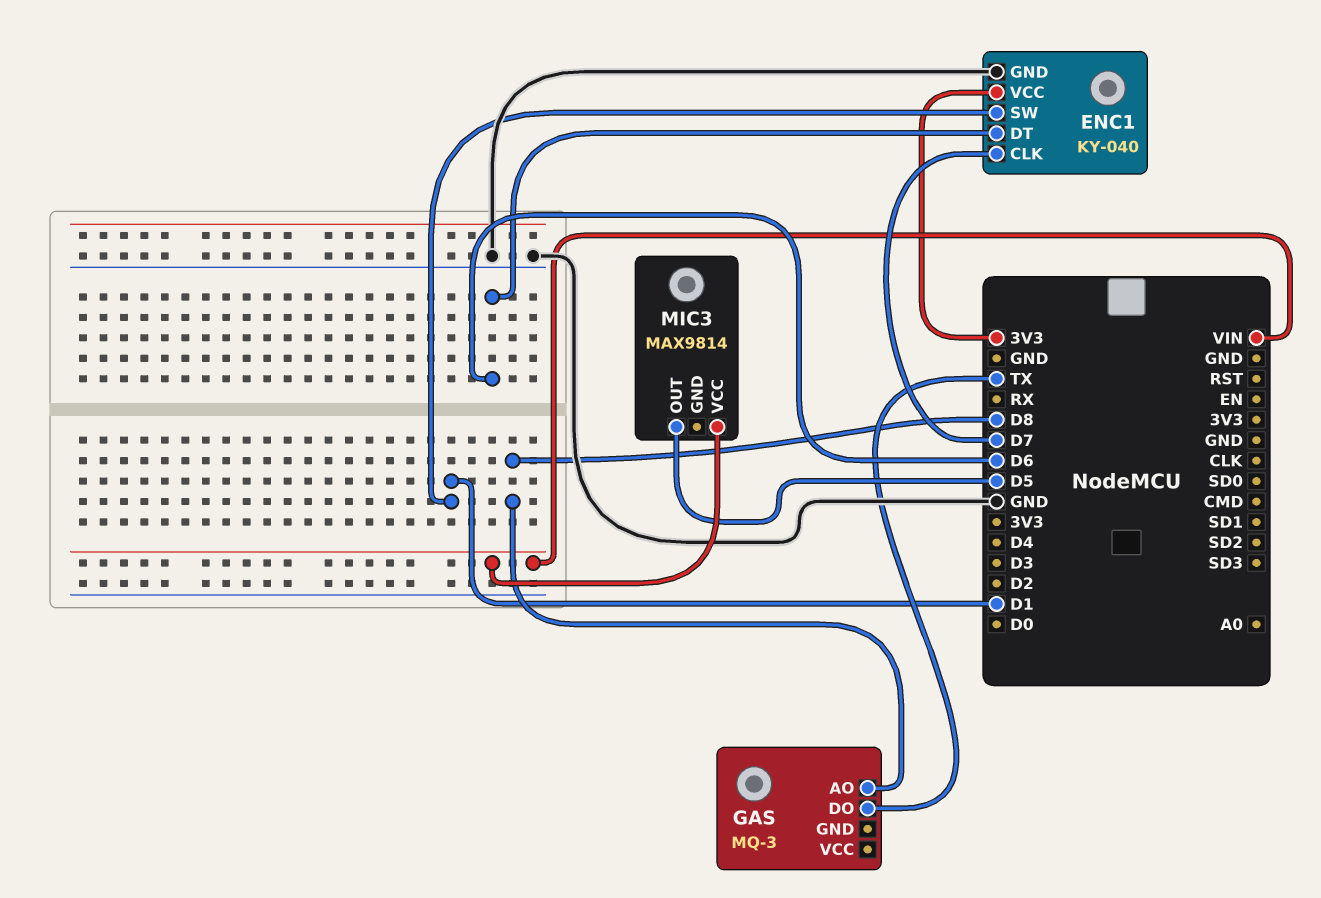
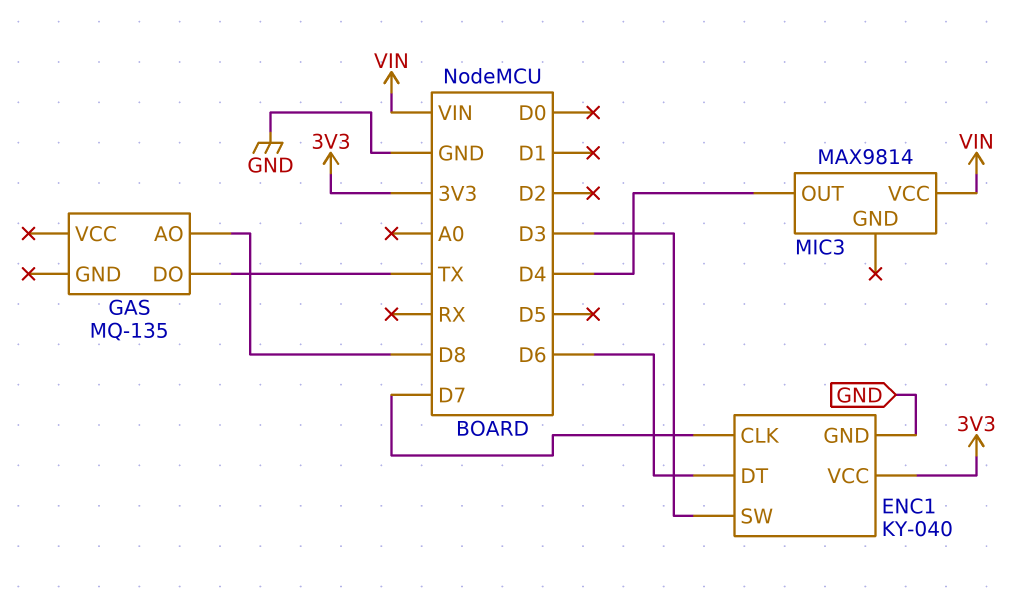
ENC1 pin SW: D1 -> D3
GAS: MQ-3 -> MQ-135
MIC3 pin OUT: D5 -> D4

